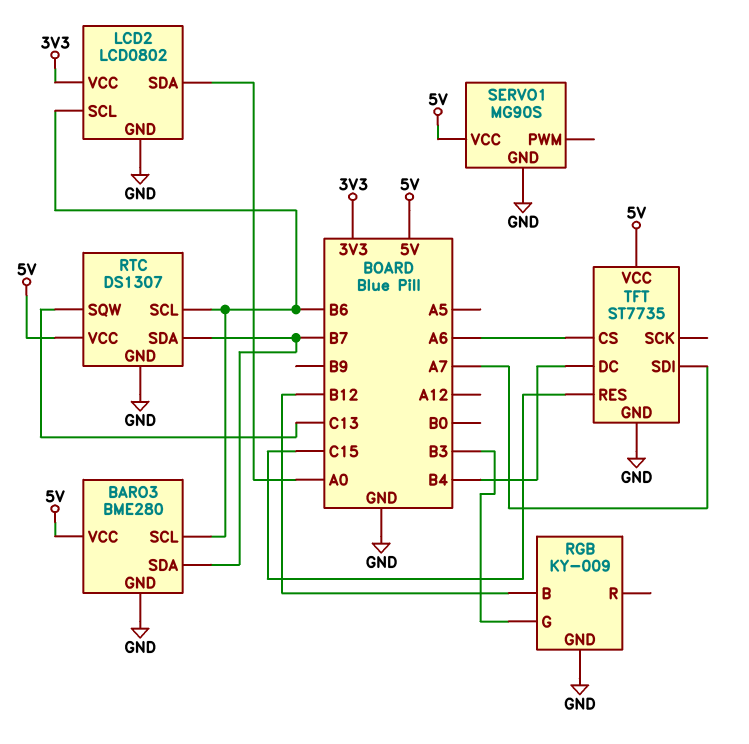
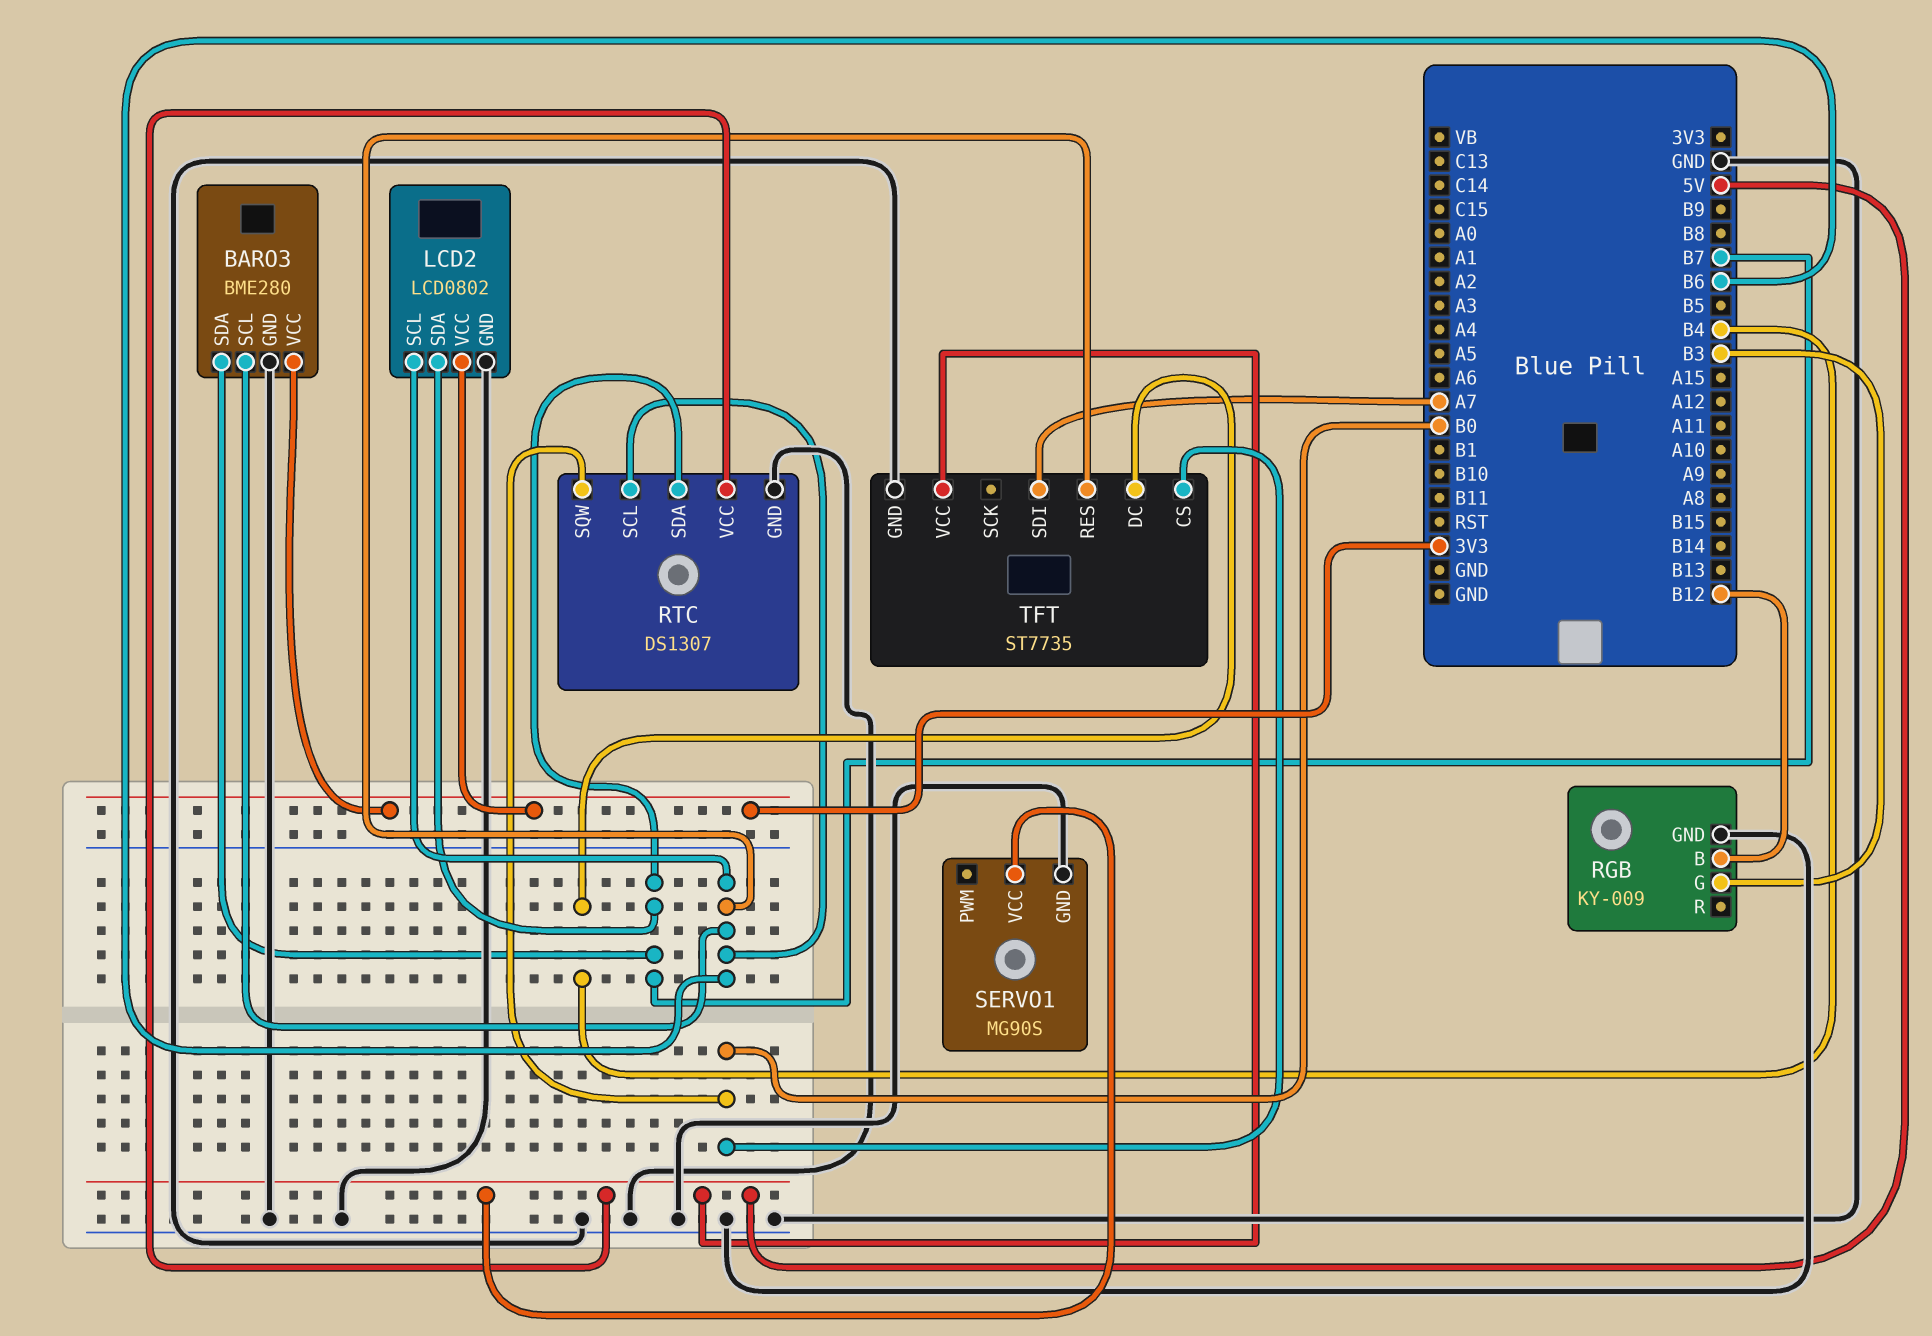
BARO3 pin VCC: 5V -> 3V3
LCD2 pin SDA: A0 -> B7
RTC pin SQW: C13 -> B0
TFT pin CS: A6 -> B0
TFT pin RES: C15 -> B6

